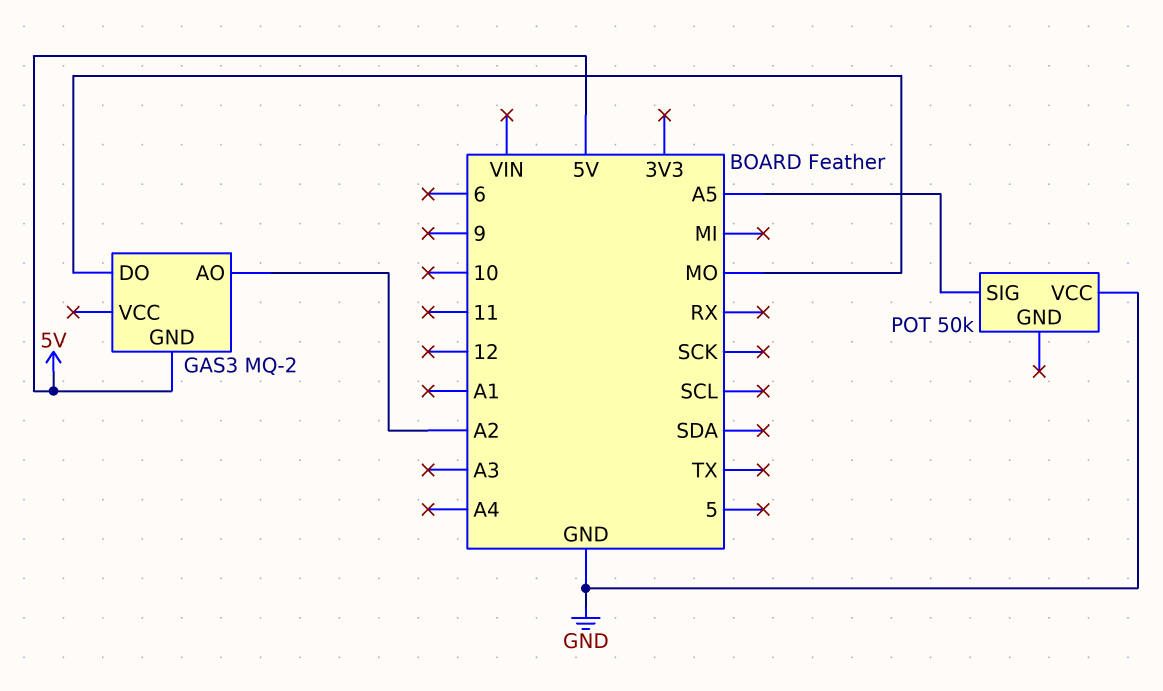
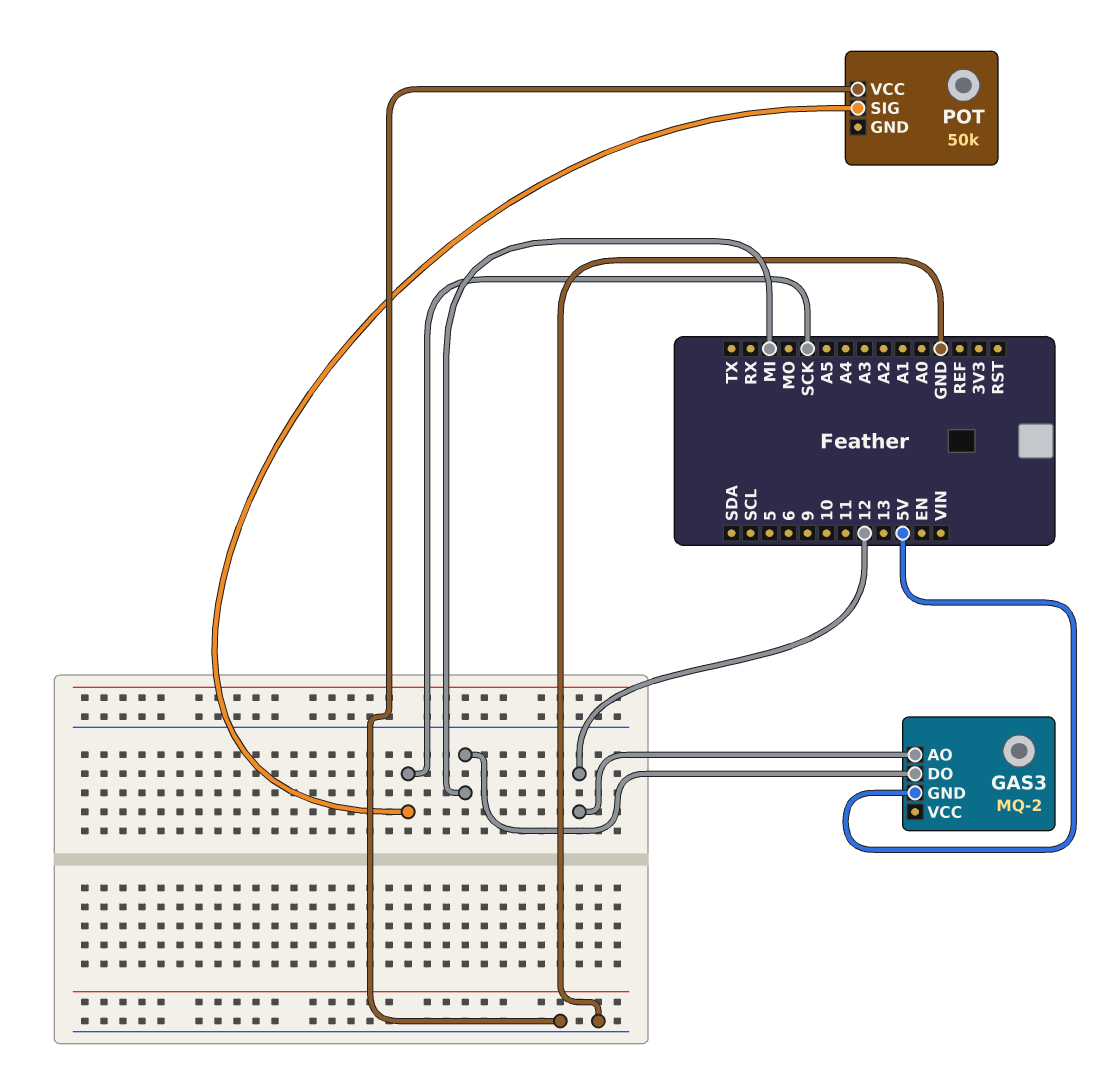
GAS3 pin AO: A2 -> 12
GAS3 pin DO: MO -> MI
POT pin SIG: A5 -> SCK

